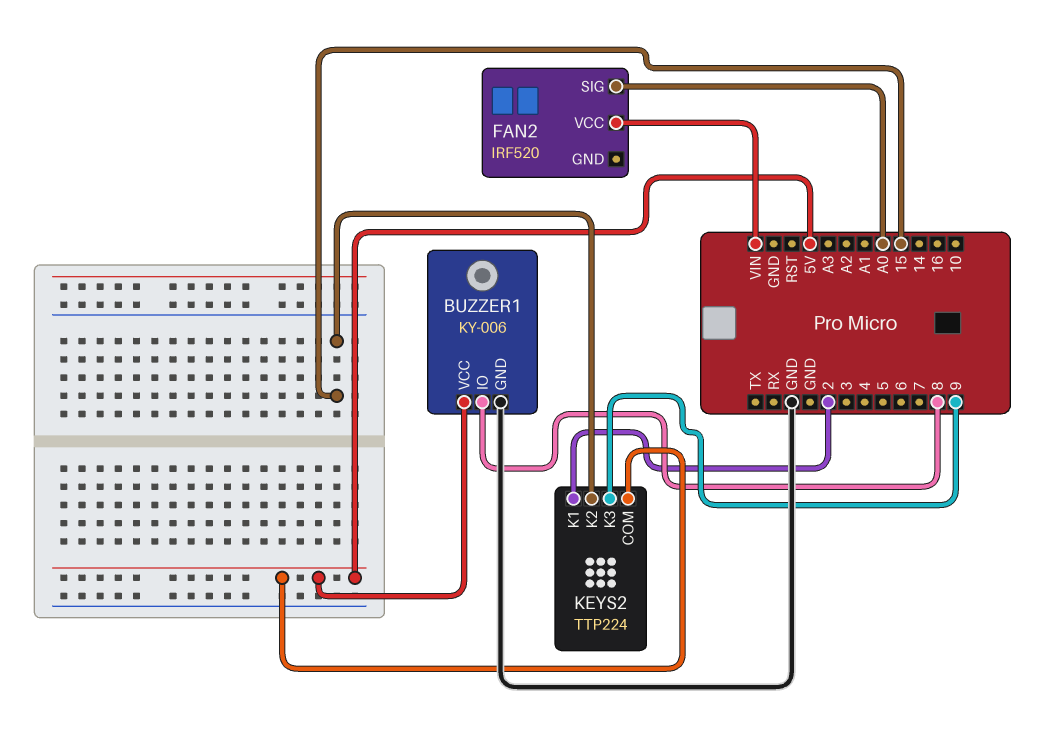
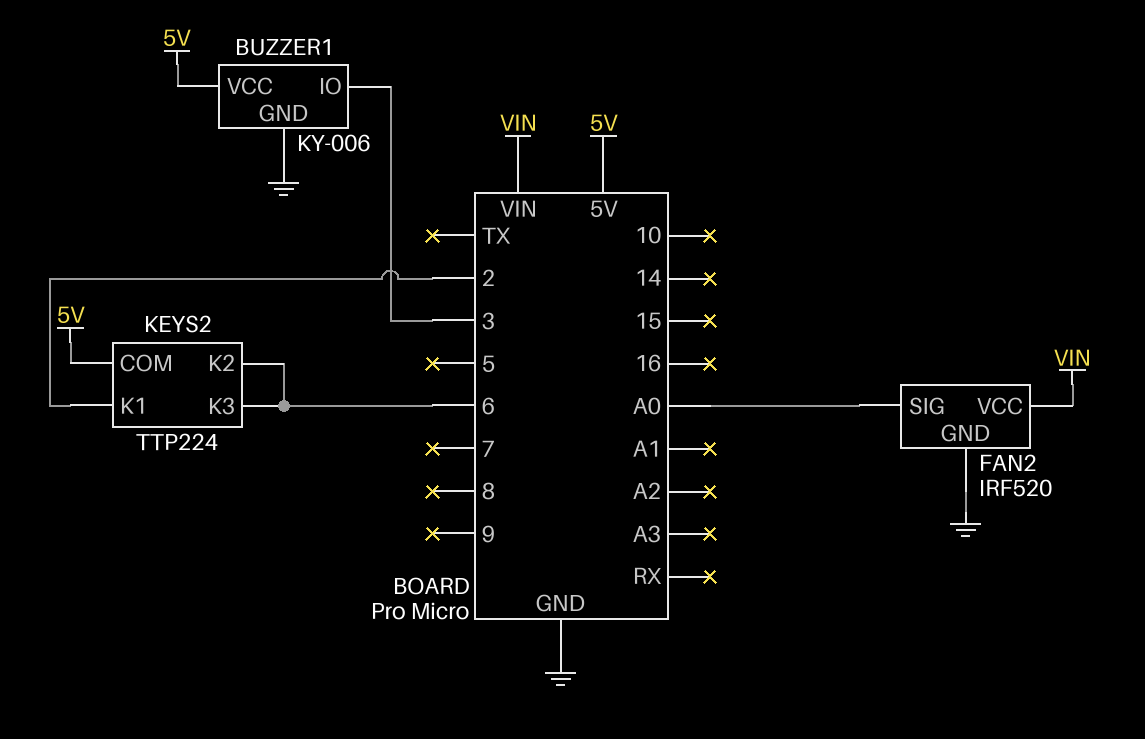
BUZZER1 pin IO: 8 -> 3
FAN2 pin GND: none -> GND
KEYS2 pin K2: 15 -> 6
KEYS2 pin K3: 9 -> 6

